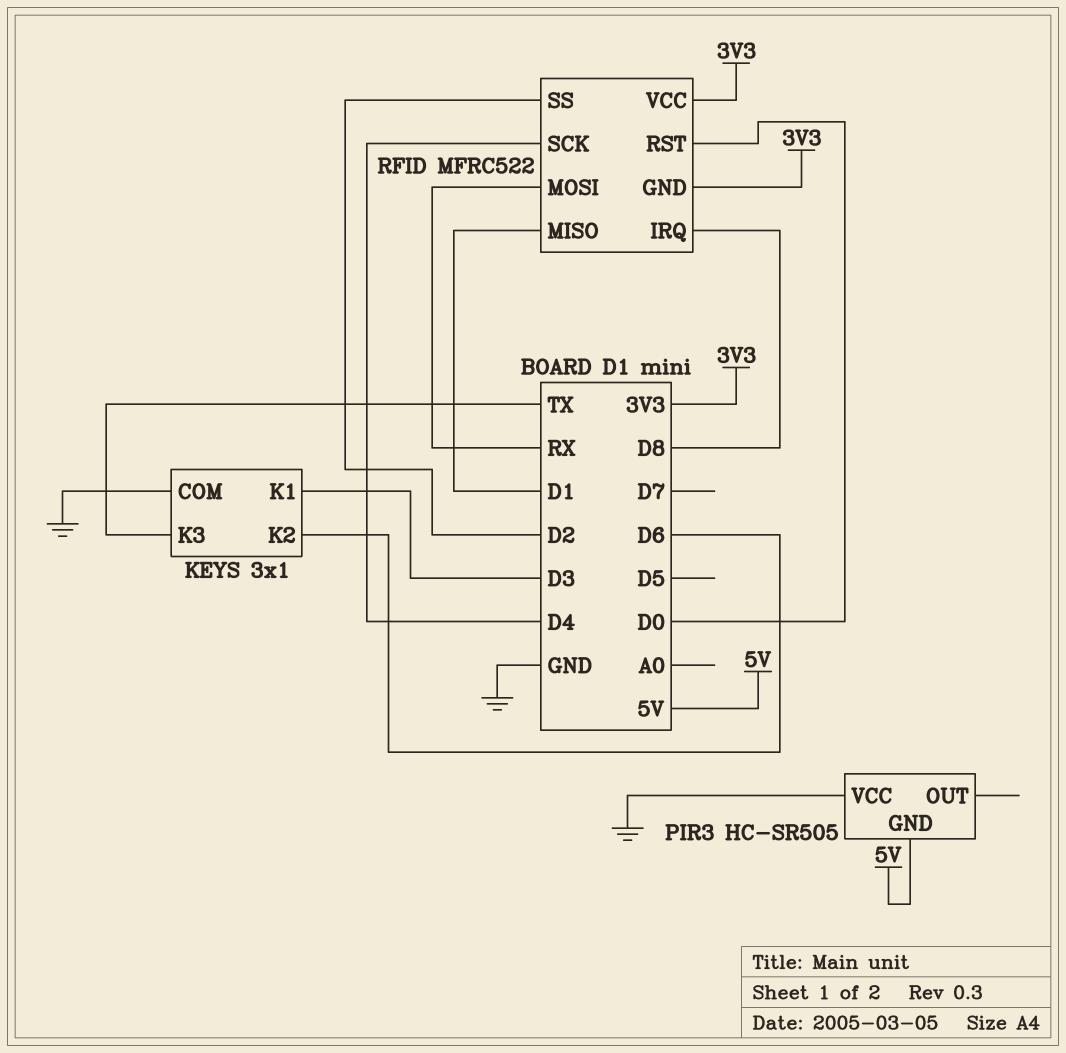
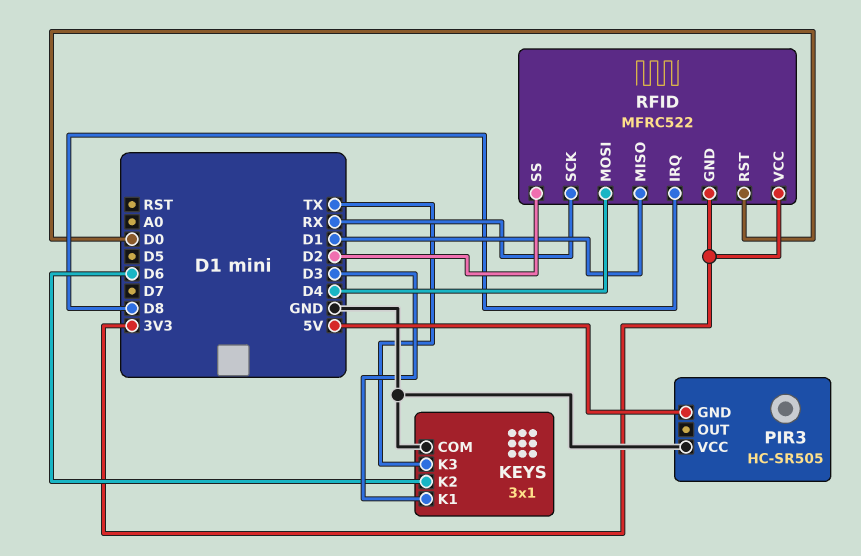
RFID pin MOSI: RX -> D4
RFID pin SCK: D4 -> RX

